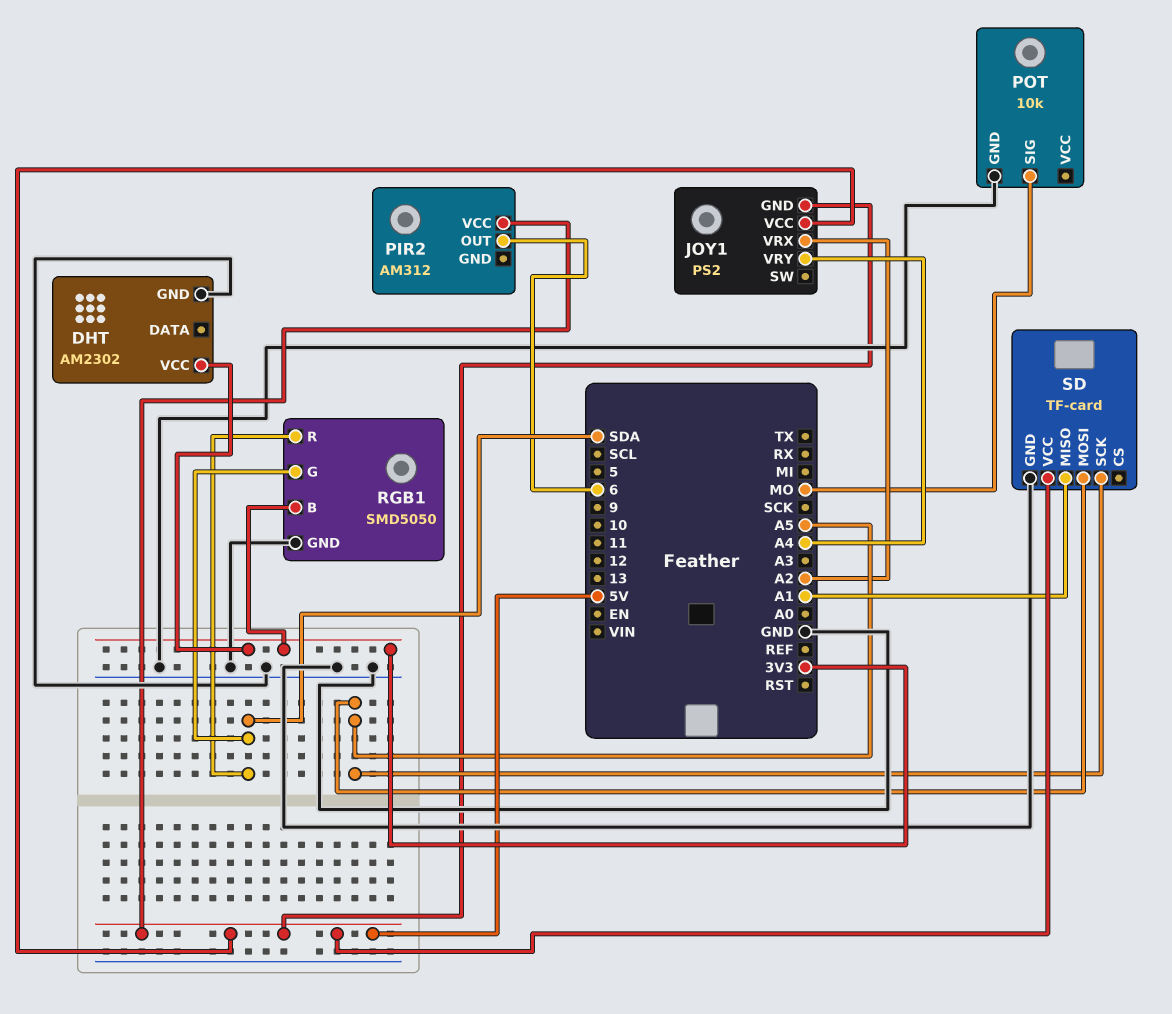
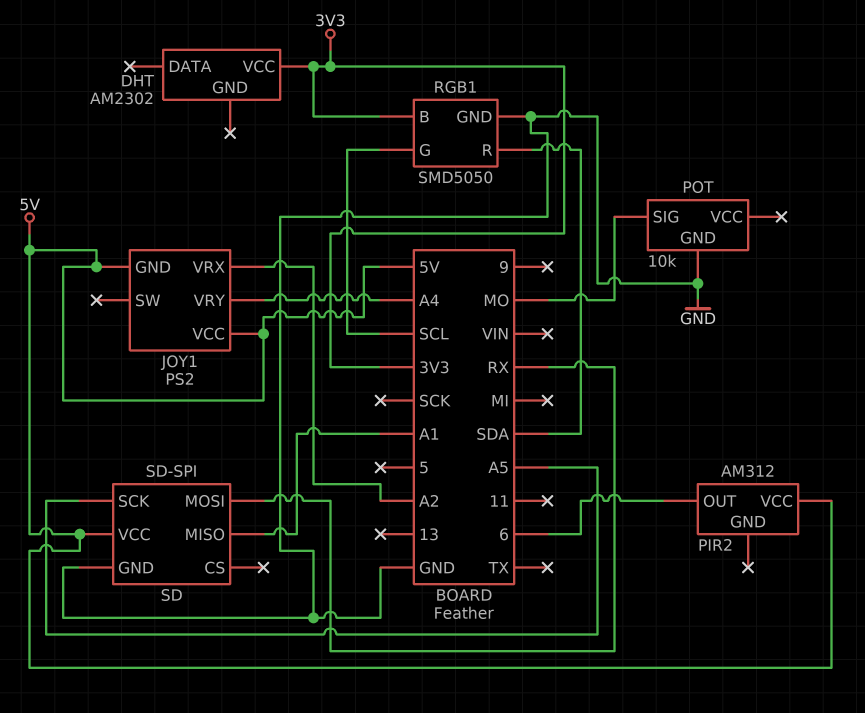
DHT pin GND: GND -> none
RGB1 pin G: SDA -> SCL
SD: TF-card -> SD-SPI
SD pin MOSI: A5 -> RX

